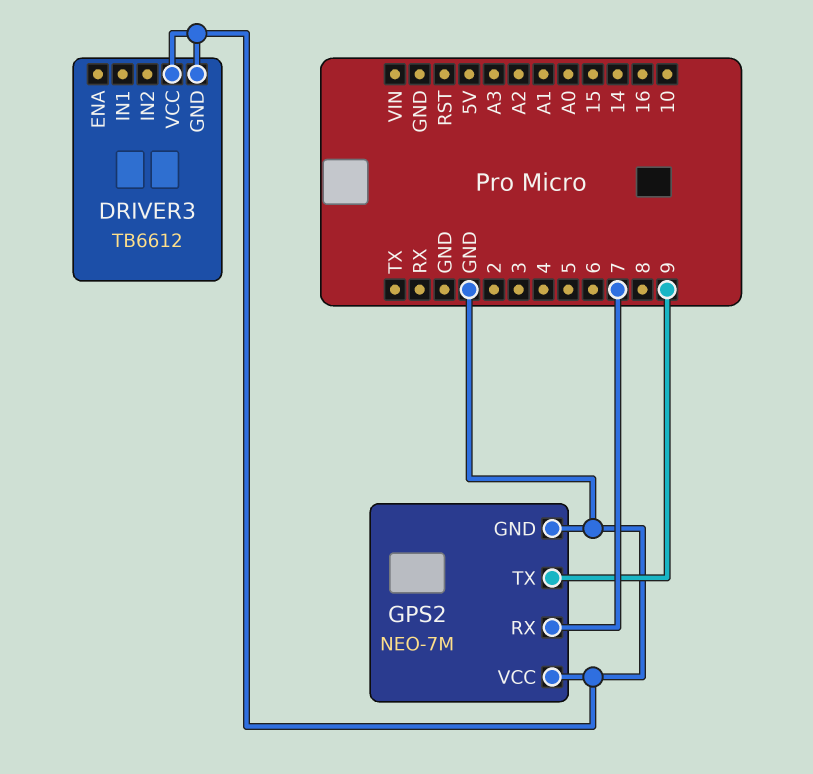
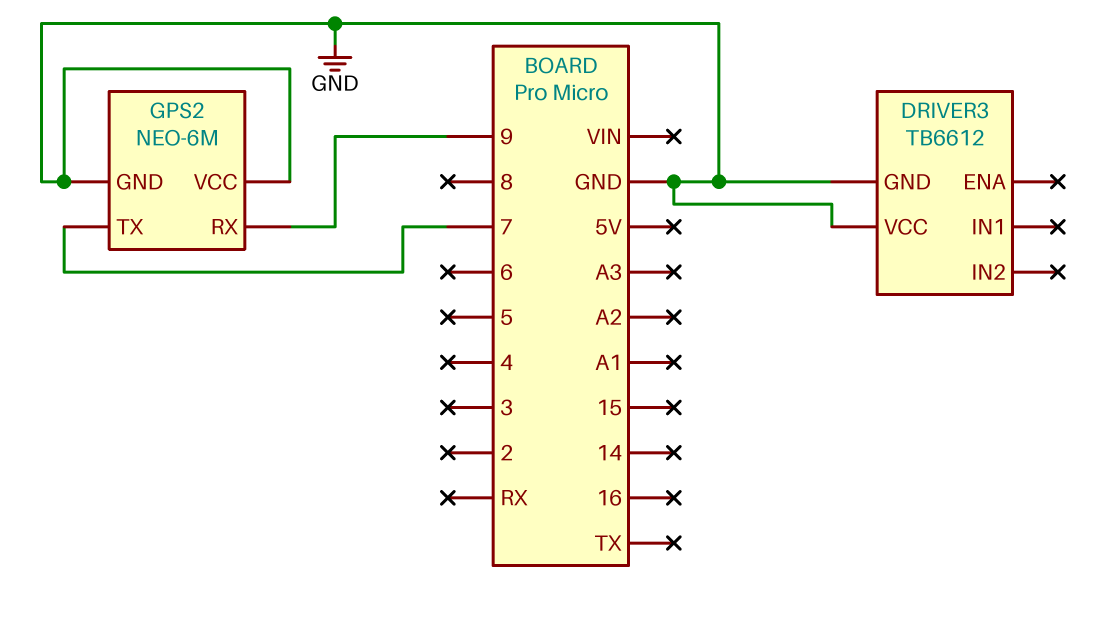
GPS2: NEO-7M -> NEO-6M
GPS2 pin RX: 7 -> 9
GPS2 pin TX: 9 -> 7

